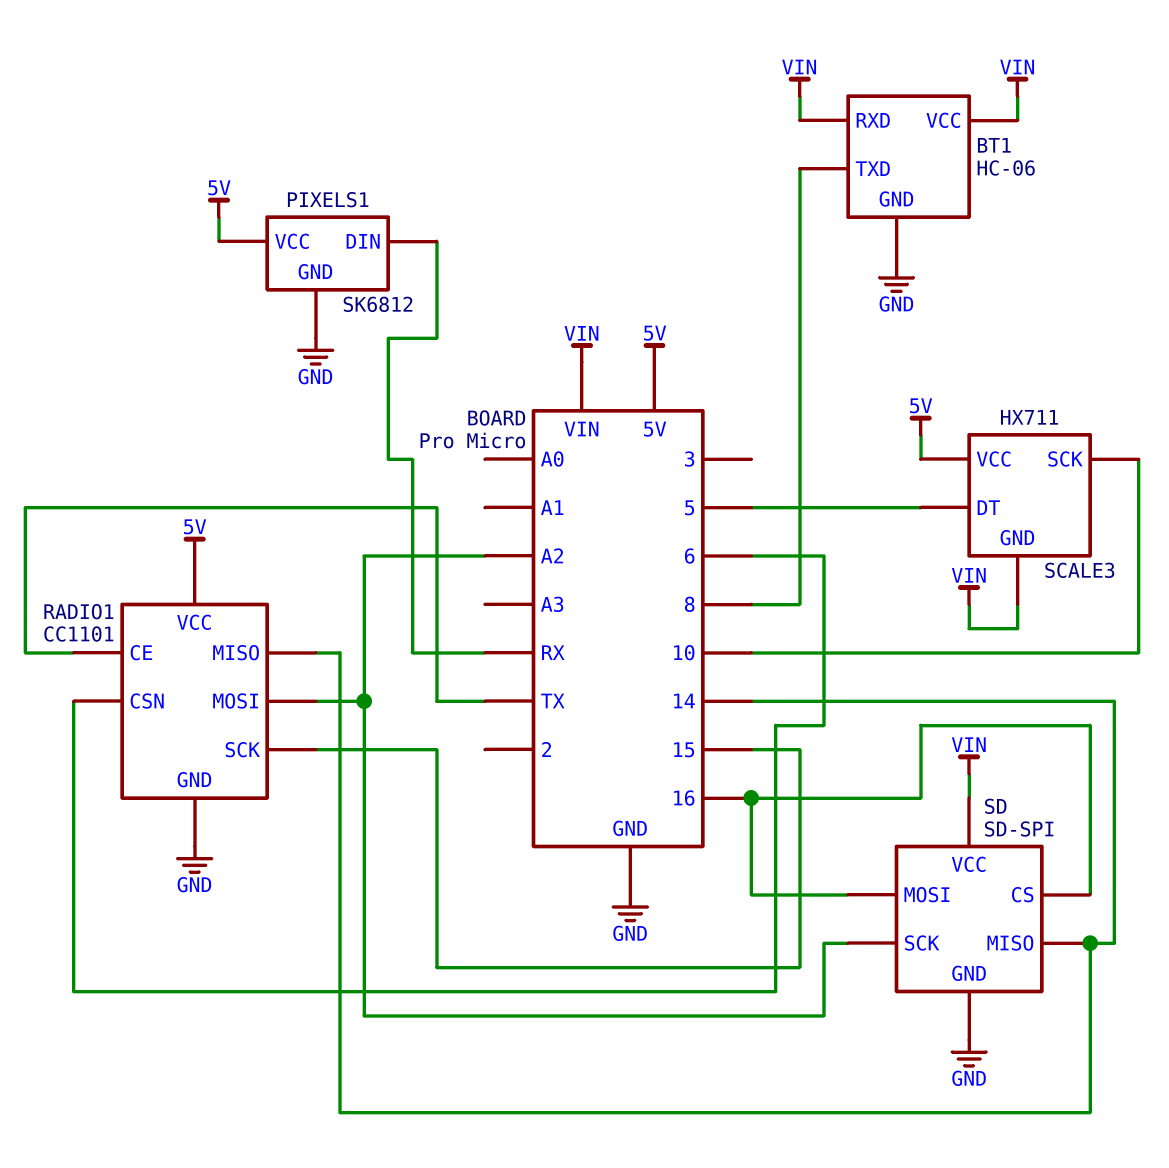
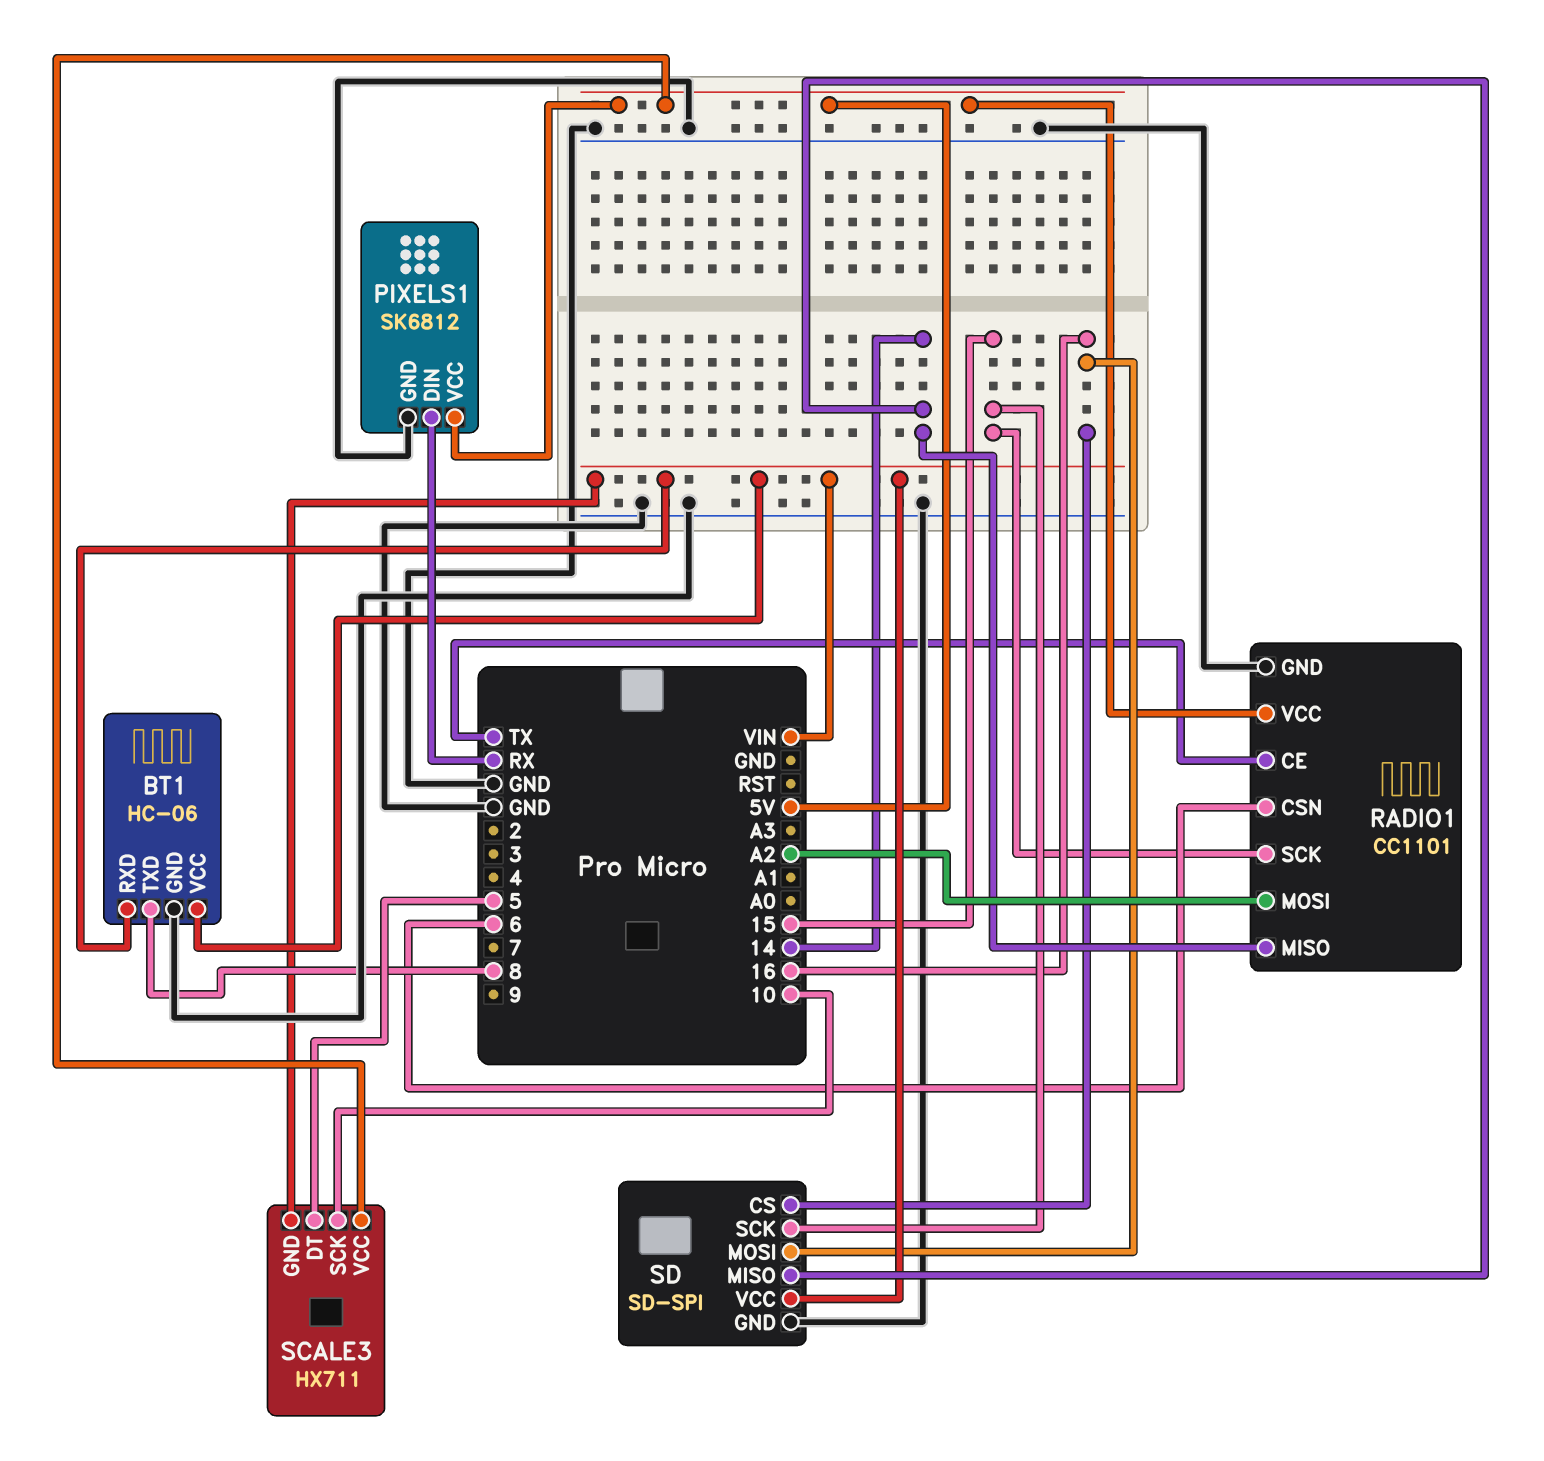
SD pin SCK: A2 -> 15

